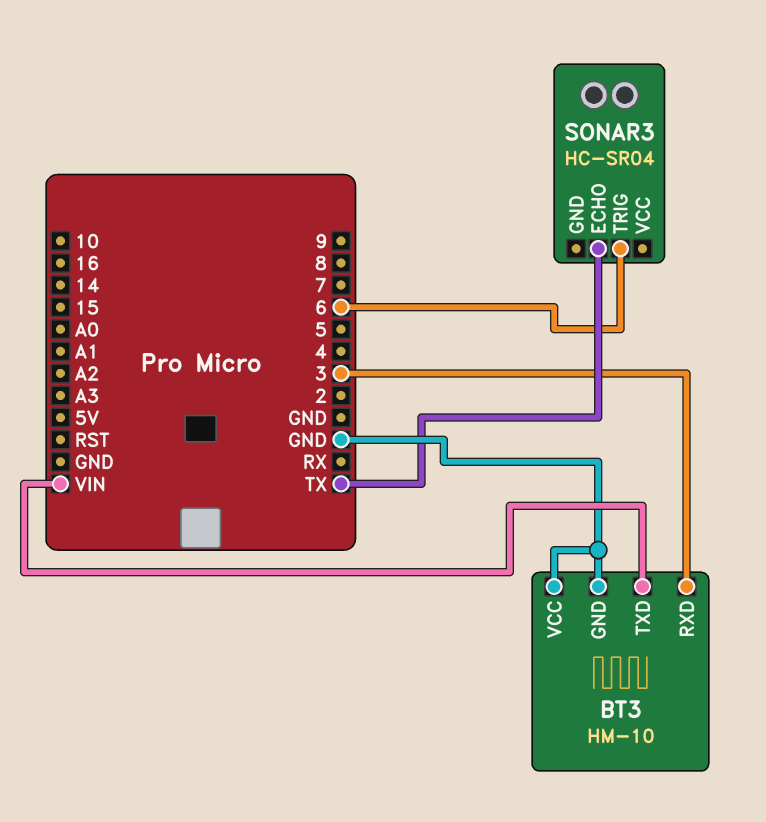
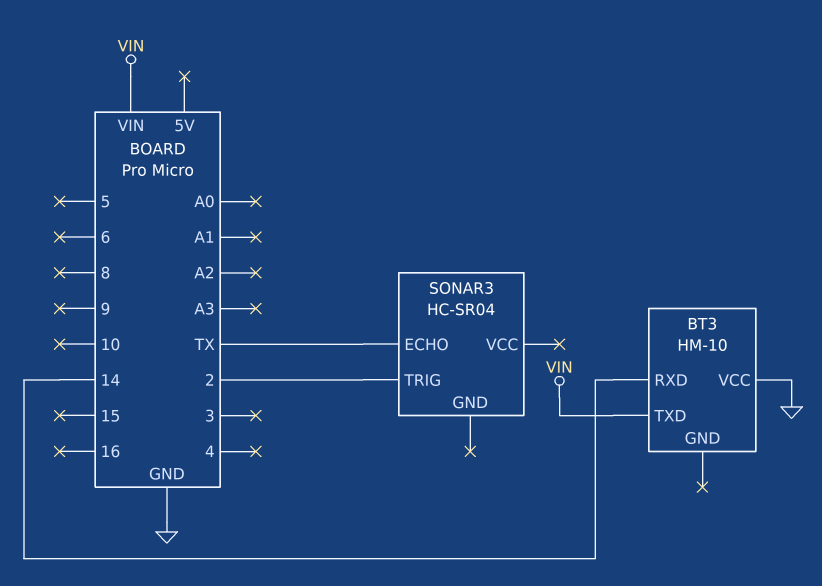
BT3 pin GND: GND -> none
BT3 pin RXD: 3 -> 14
SONAR3 pin TRIG: 6 -> 2

